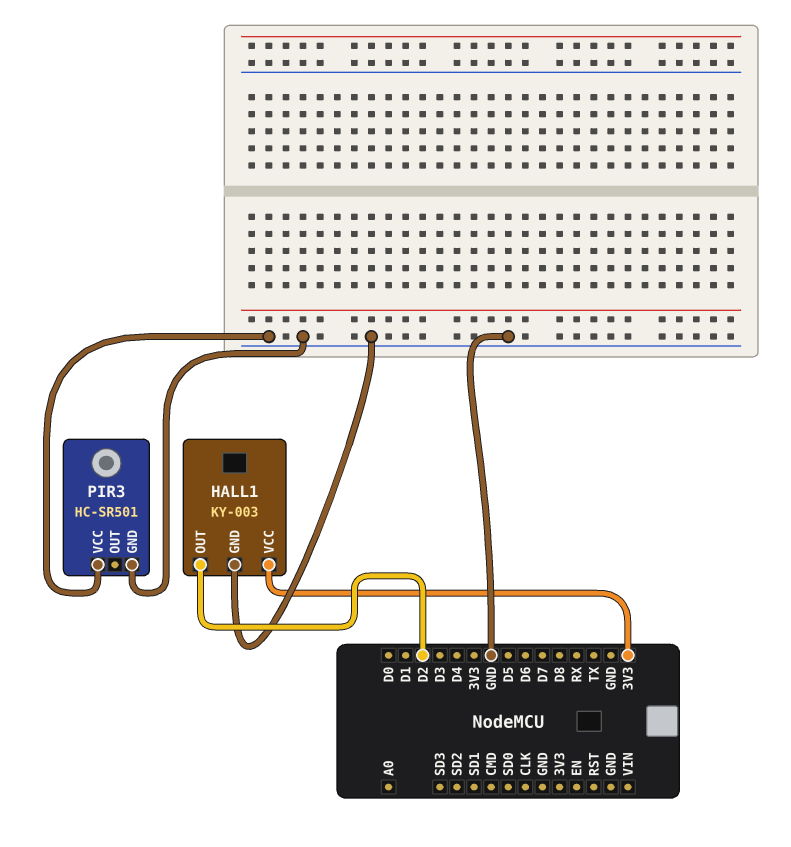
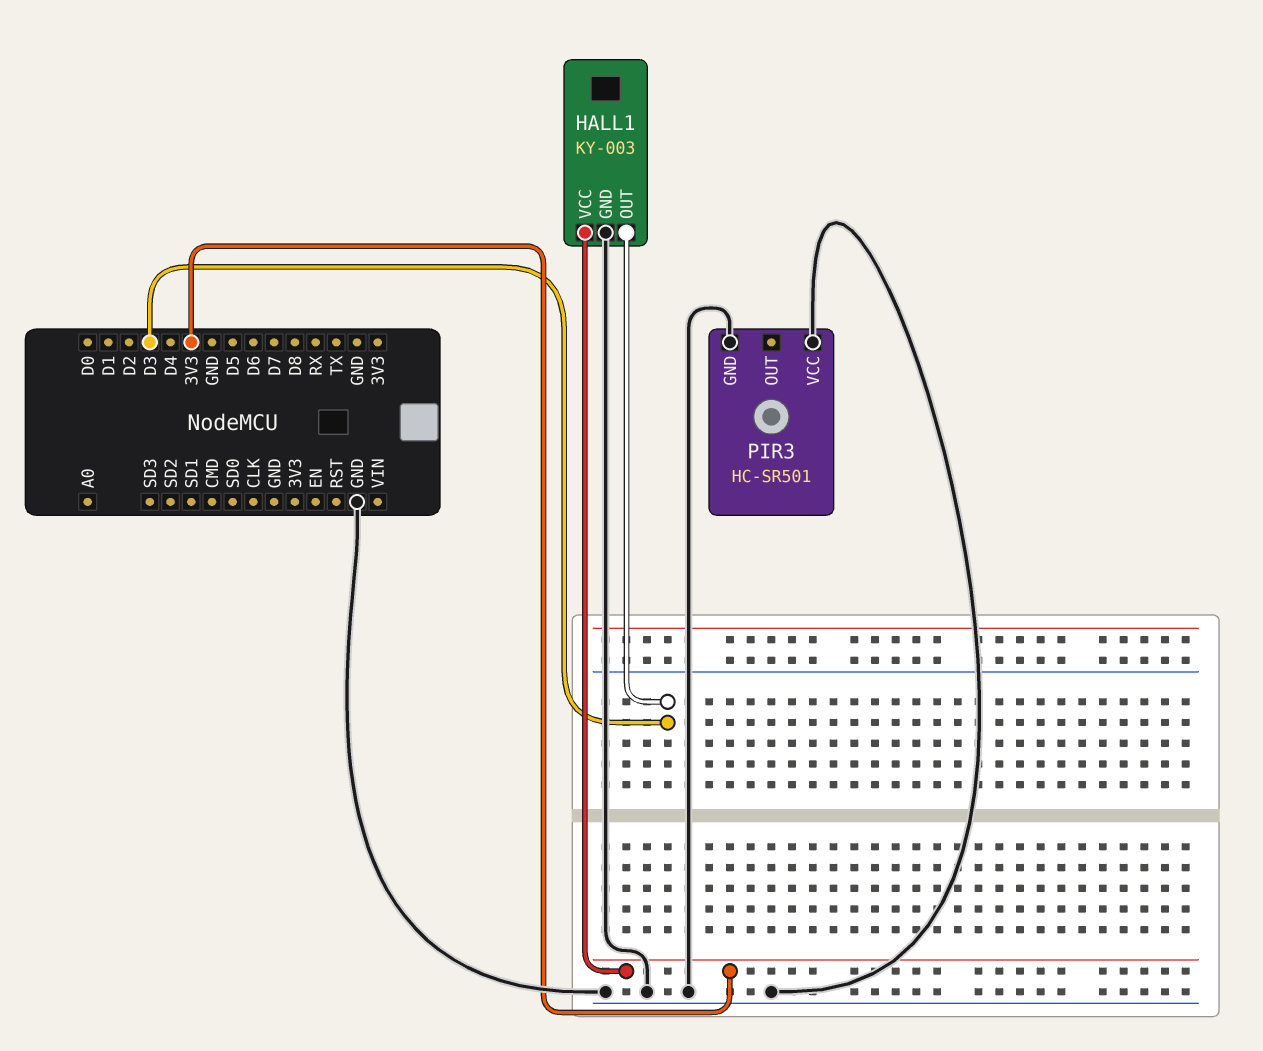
HALL1 pin OUT: D2 -> D3

